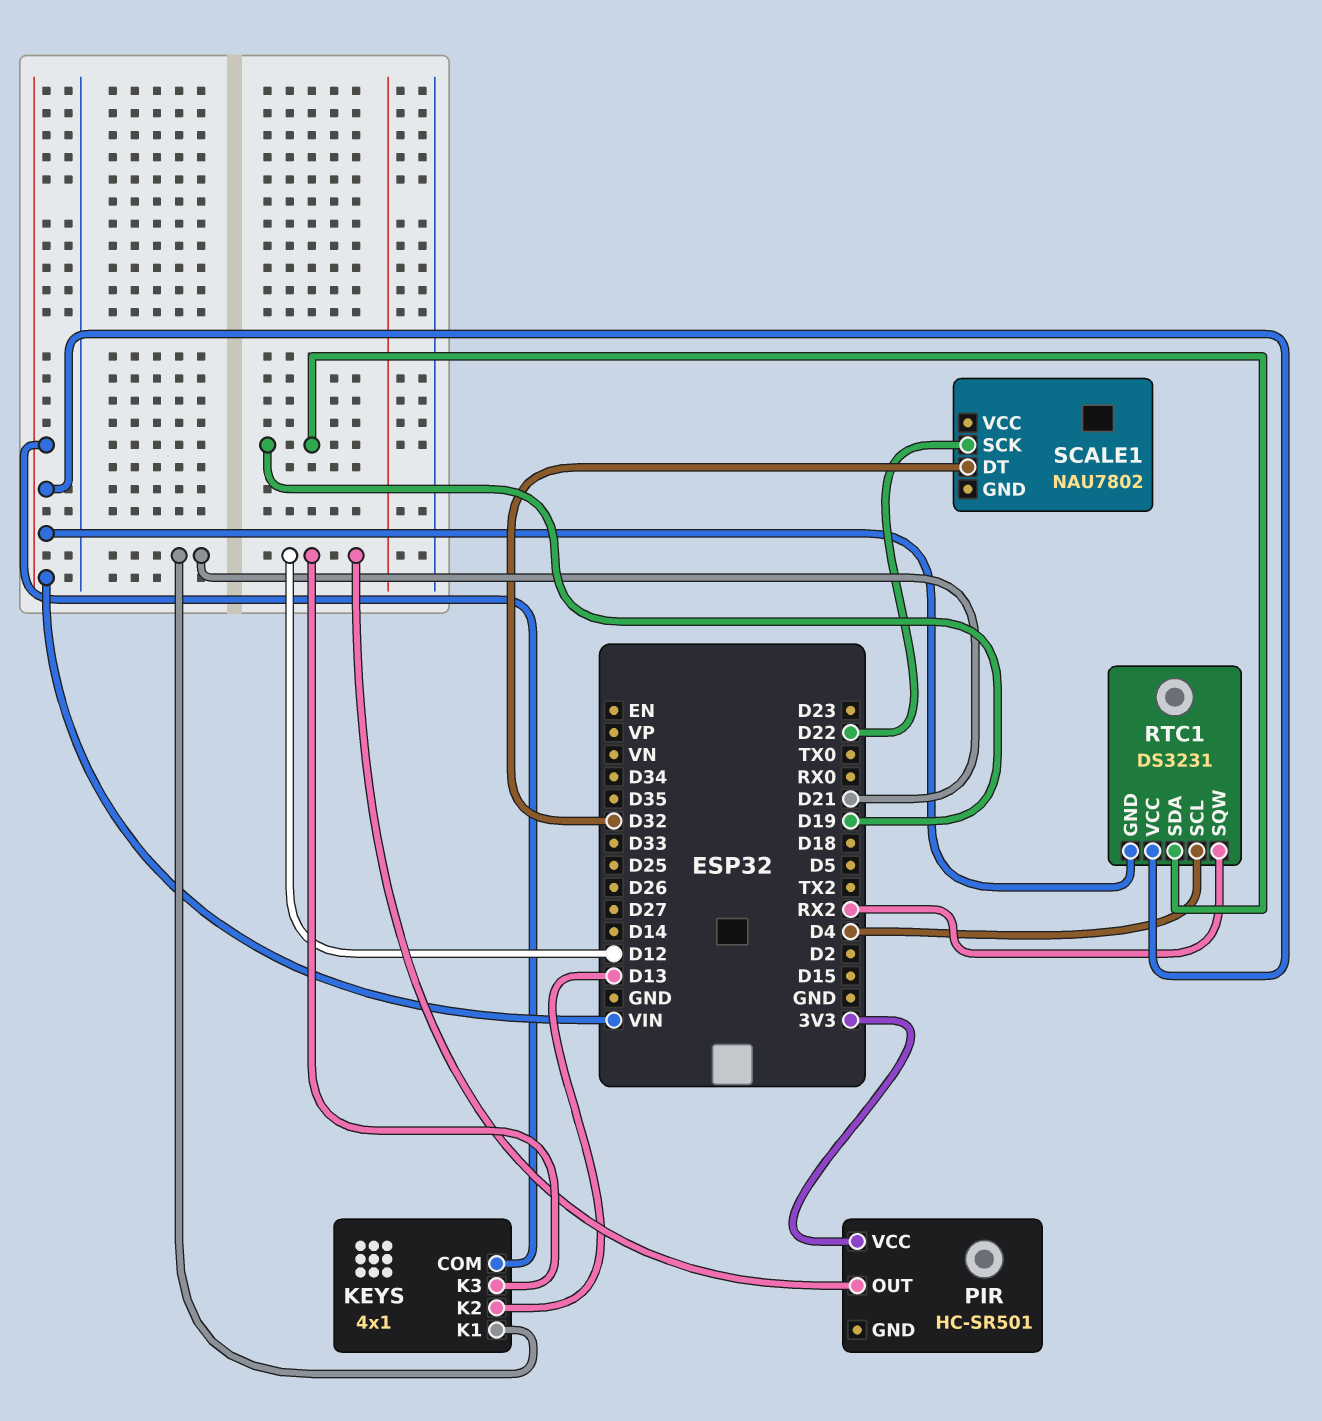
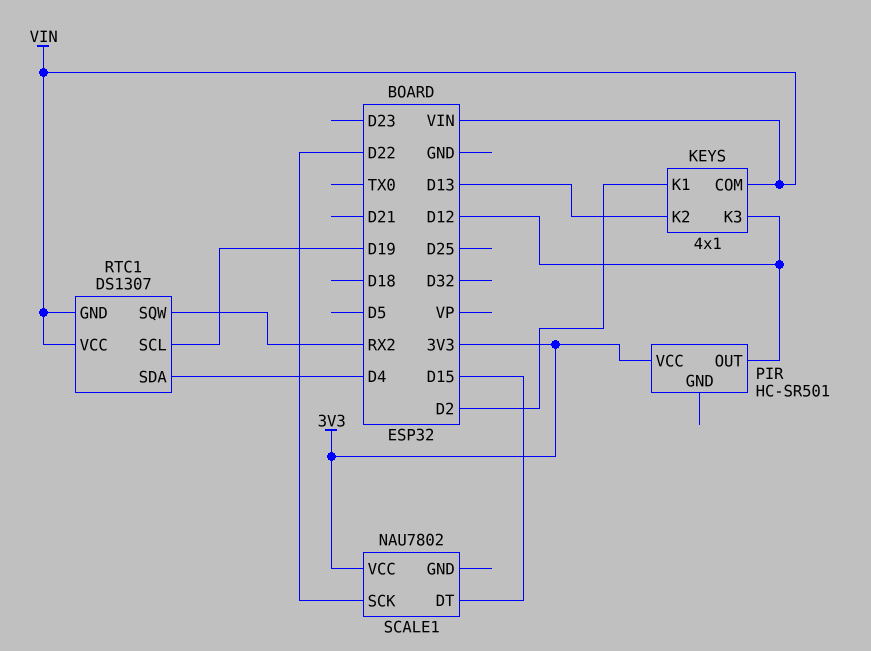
KEYS pin K1: D21 -> D2
RTC1: DS3231 -> DS1307
RTC1 pin SCL: D4 -> D19
RTC1 pin SDA: D19 -> D4
SCALE1 pin DT: D32 -> D15
SCALE1 pin VCC: none -> 3V3

